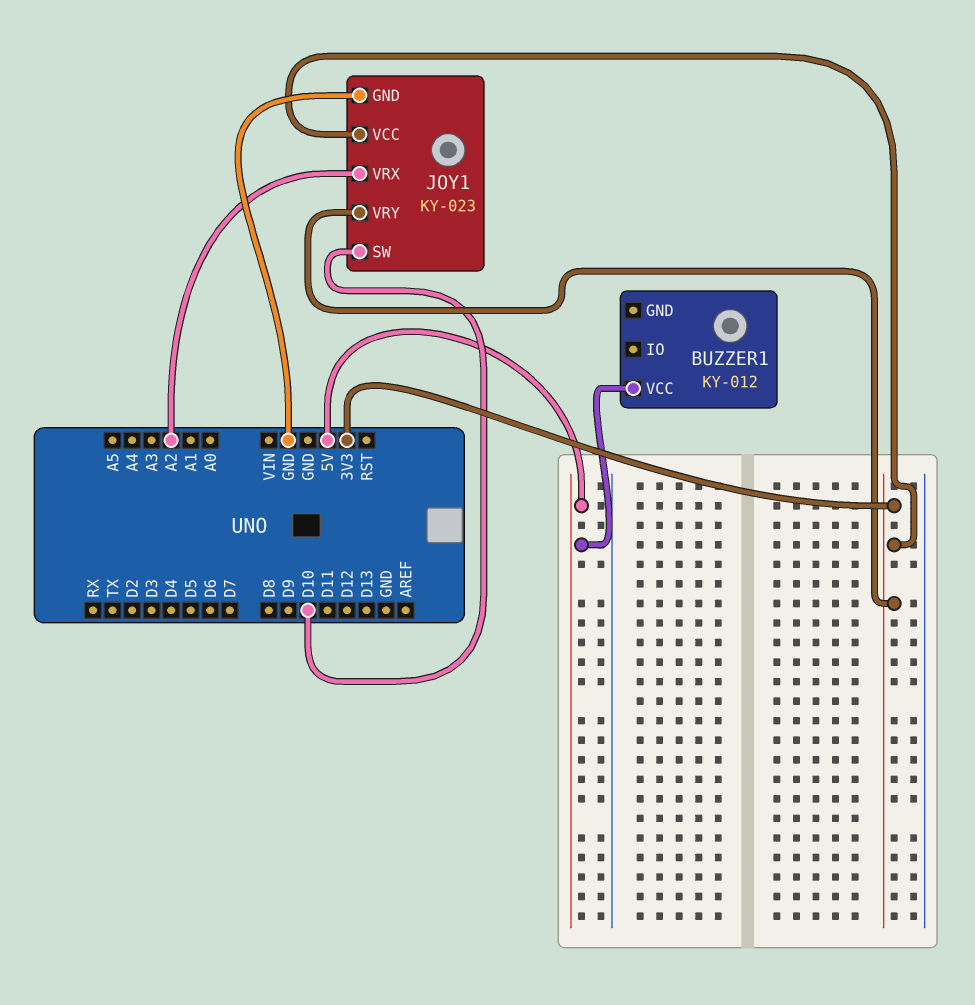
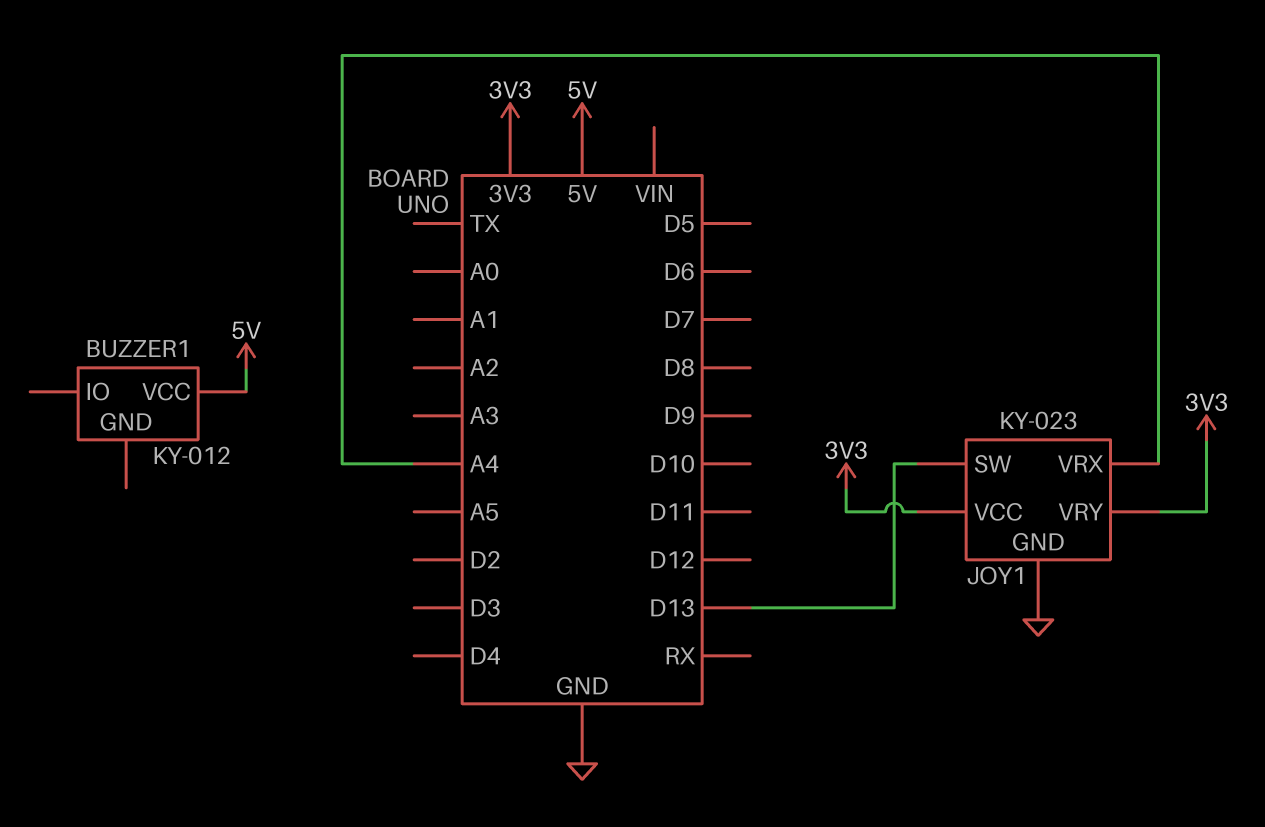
JOY1 pin SW: D10 -> D13
JOY1 pin VRX: A2 -> A4

